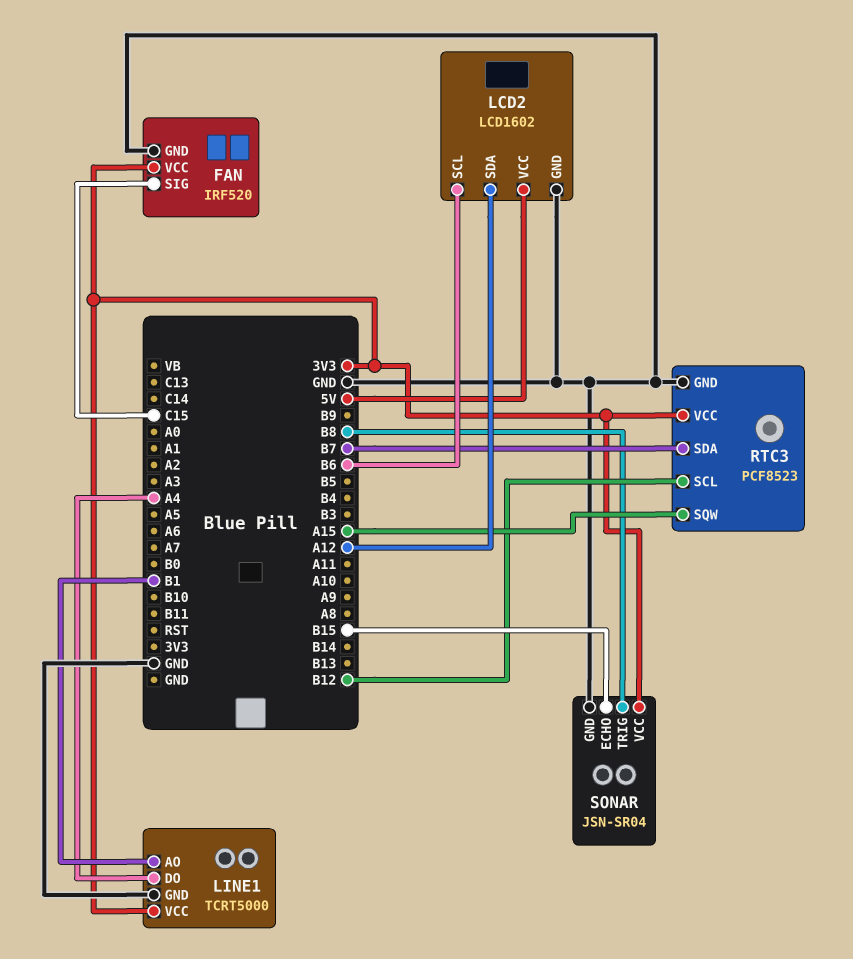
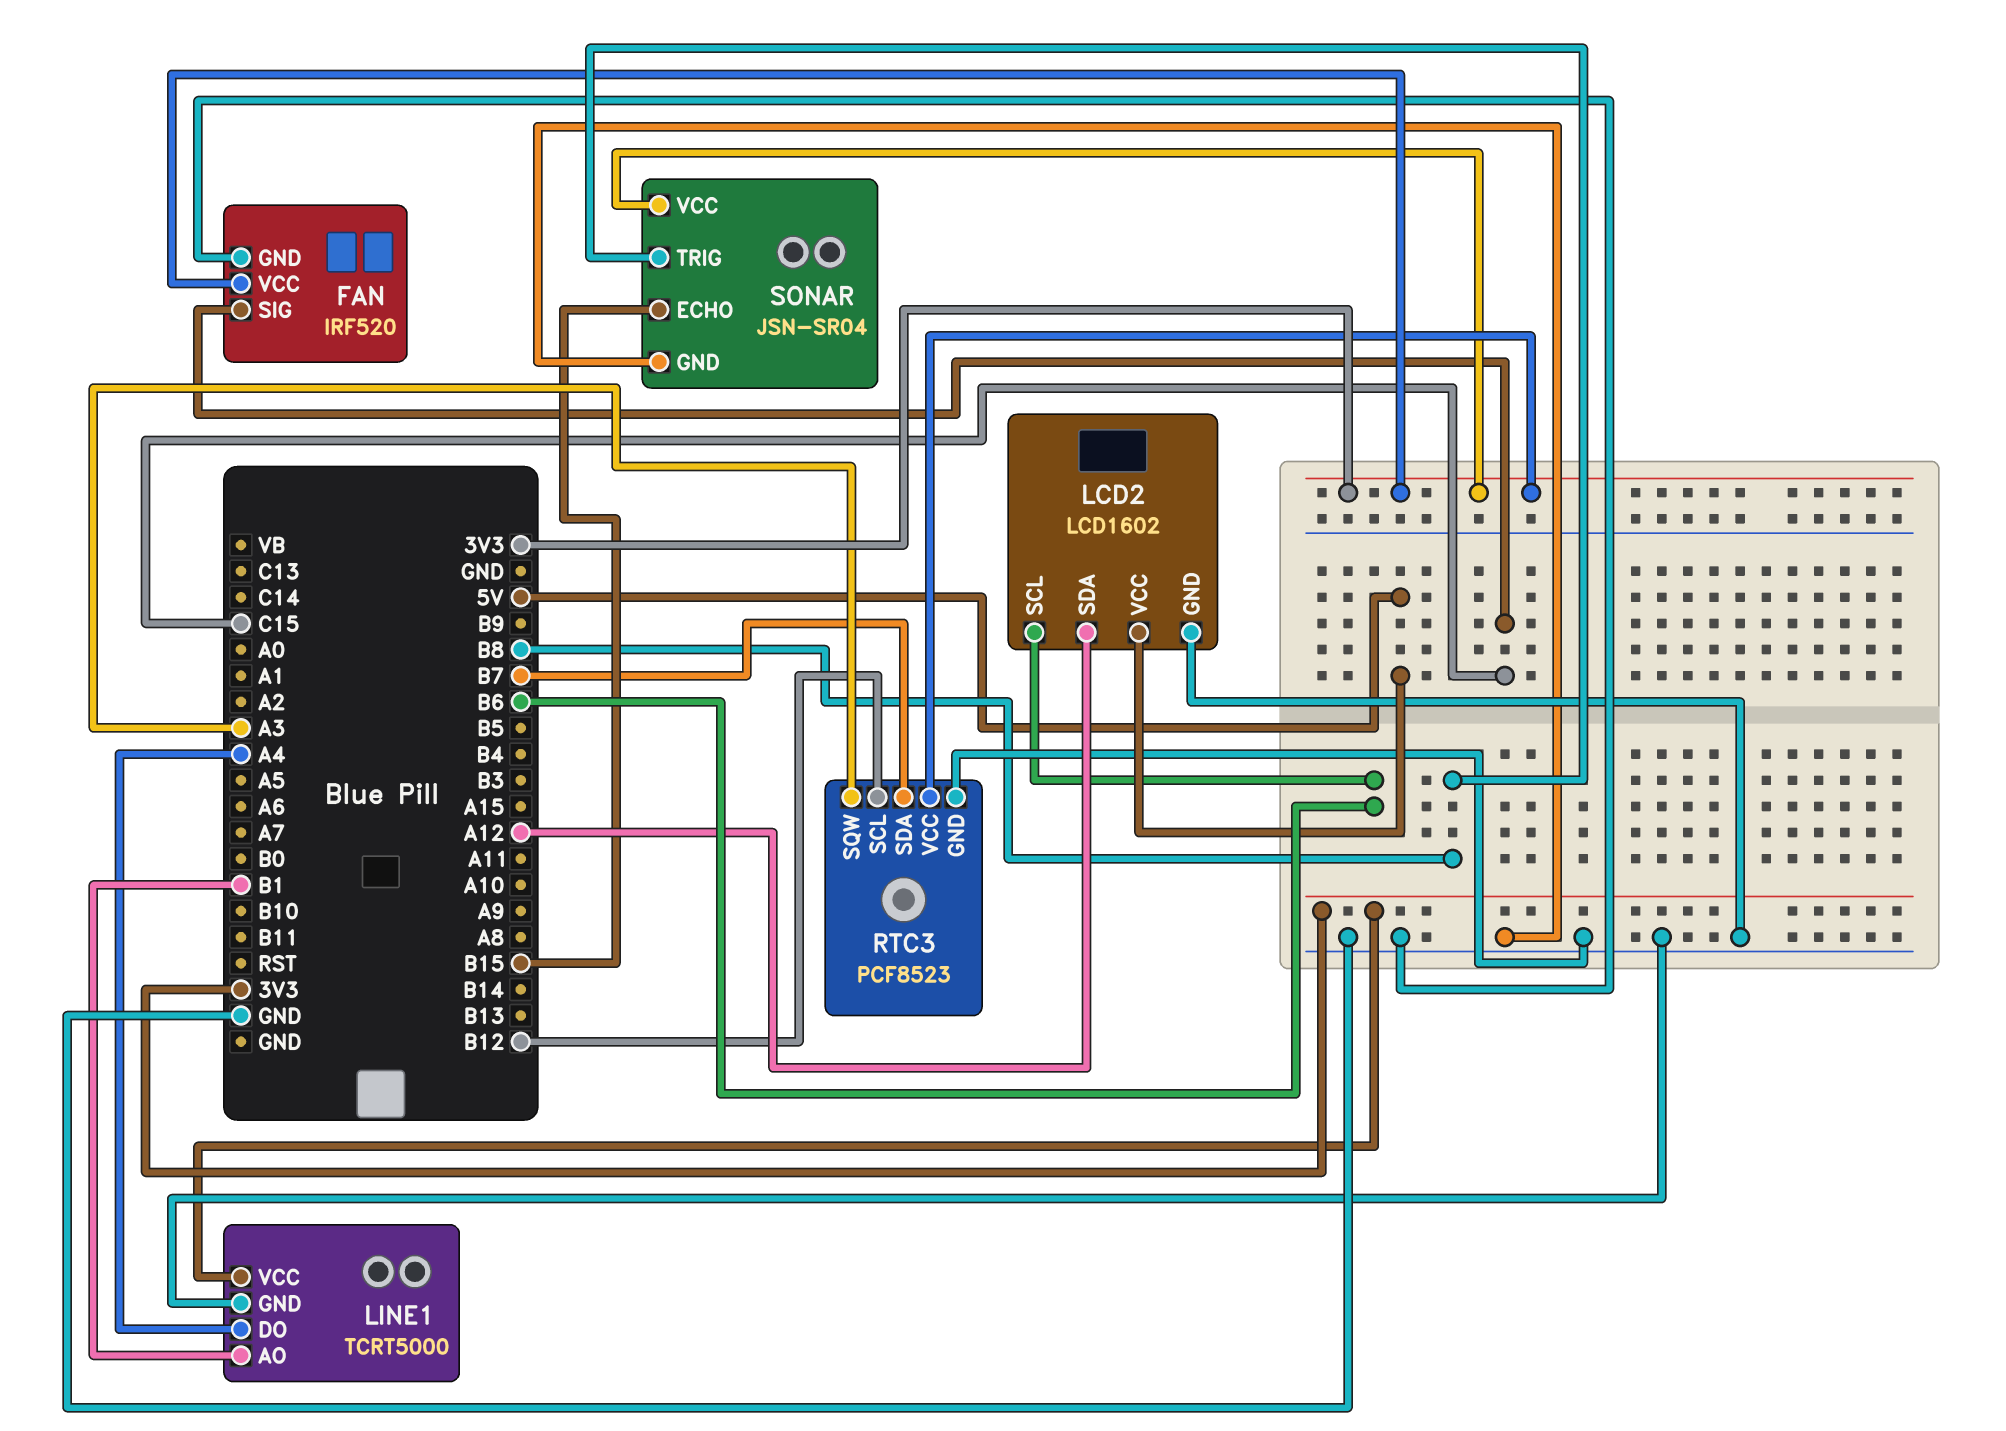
RTC3 pin SQW: A15 -> A3

